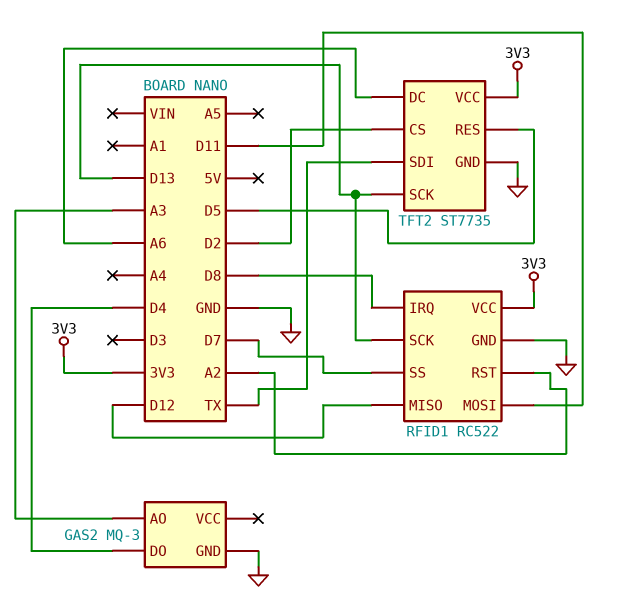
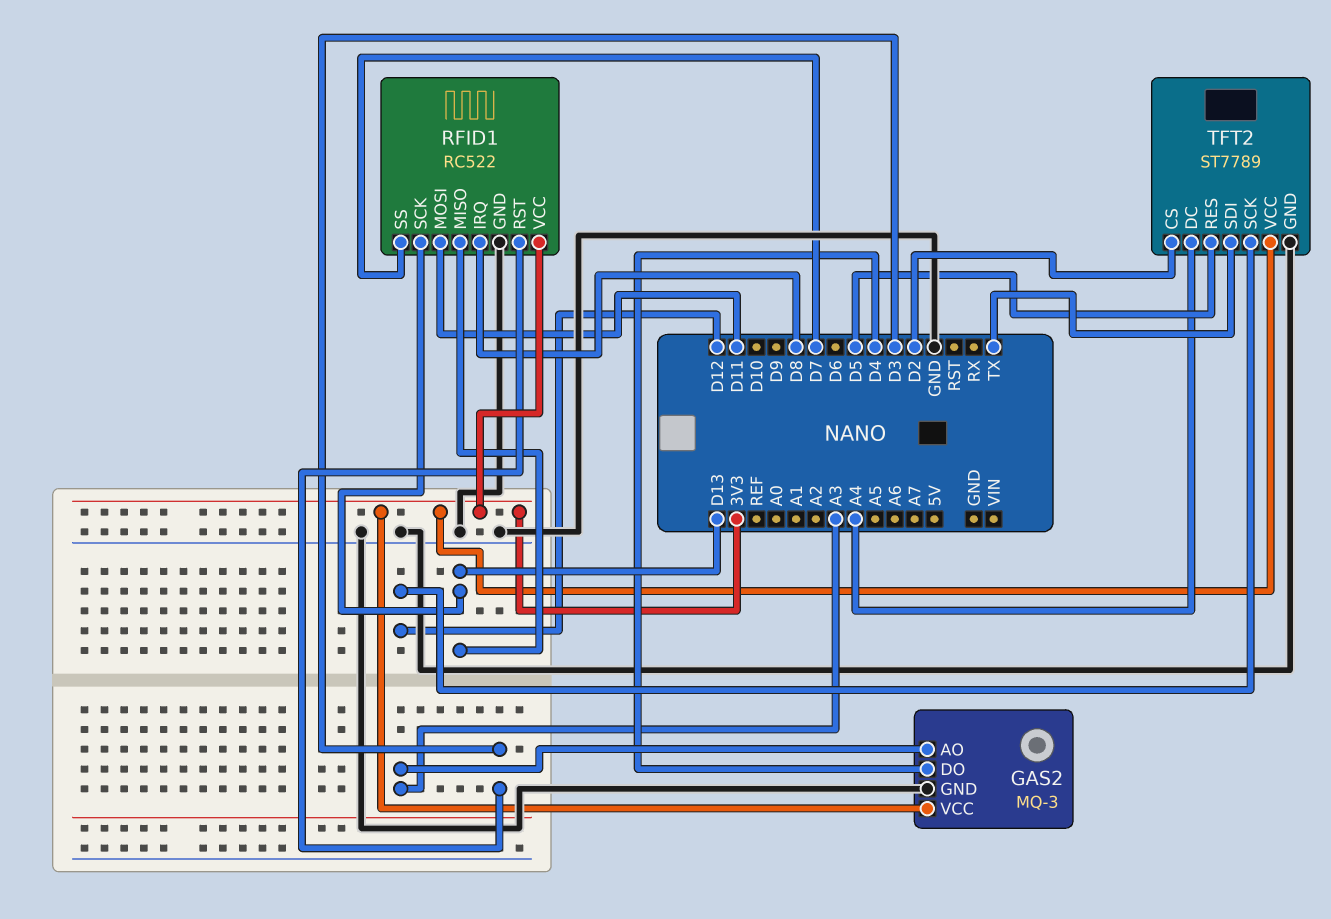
GAS2 pin VCC: none -> 3V3
RFID1 pin MISO: D12 -> D13
RFID1 pin RST: A2 -> D3
TFT2: ST7735 -> ST7789
TFT2 pin DC: A6 -> A4
TFT2 pin SCK: D13 -> D12

